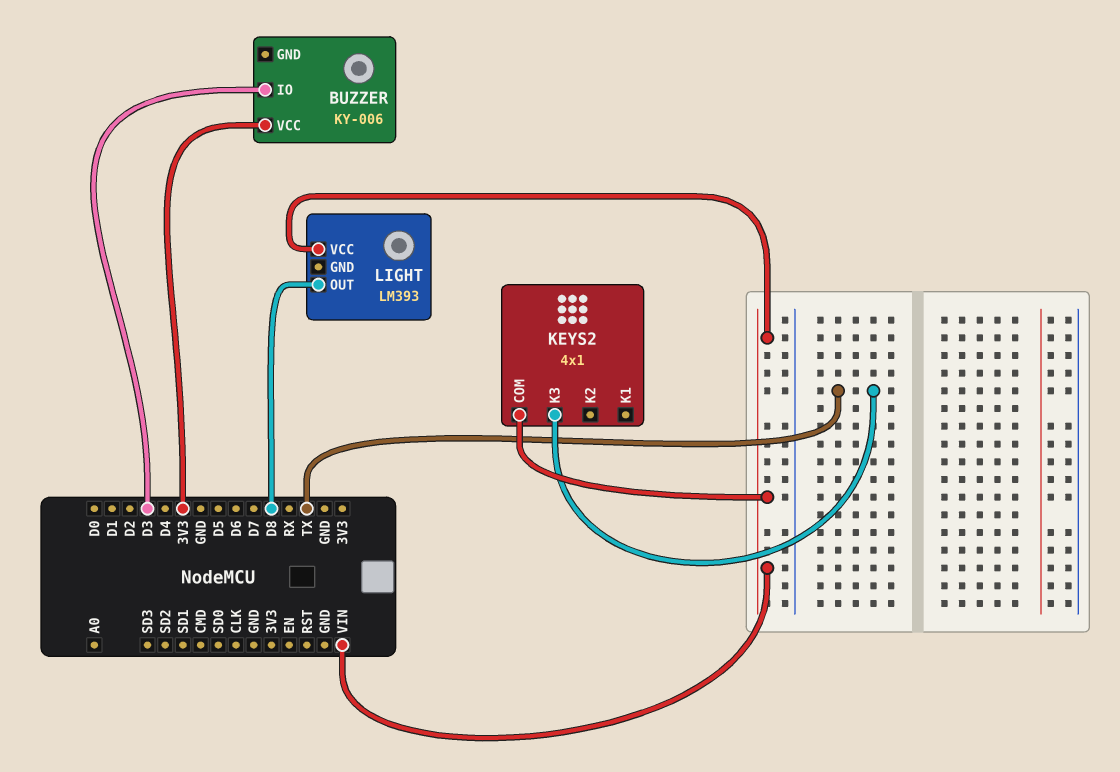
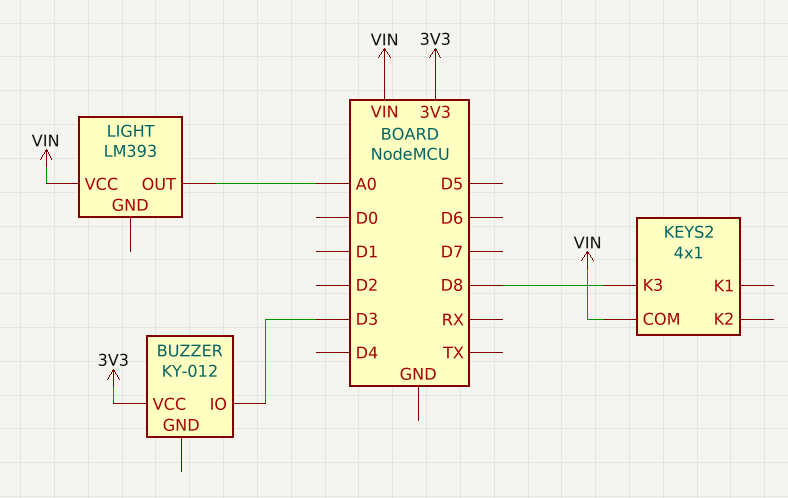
BUZZER: KY-006 -> KY-012
KEYS2 pin K3: TX -> D8
LIGHT pin OUT: D8 -> A0

